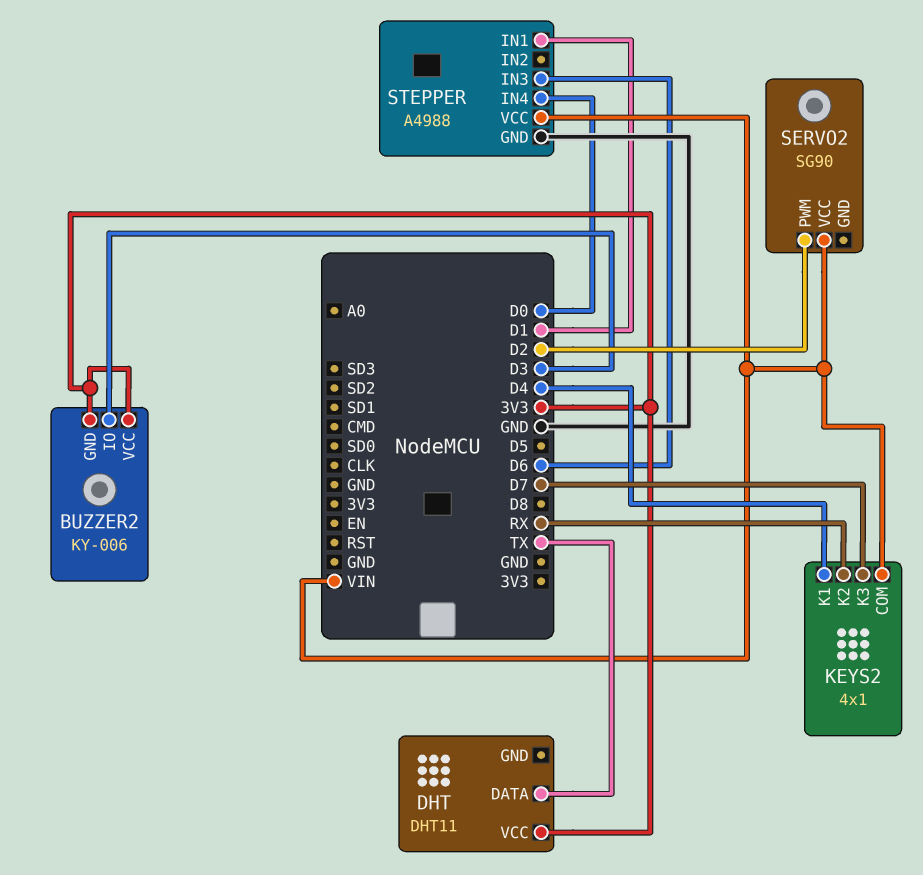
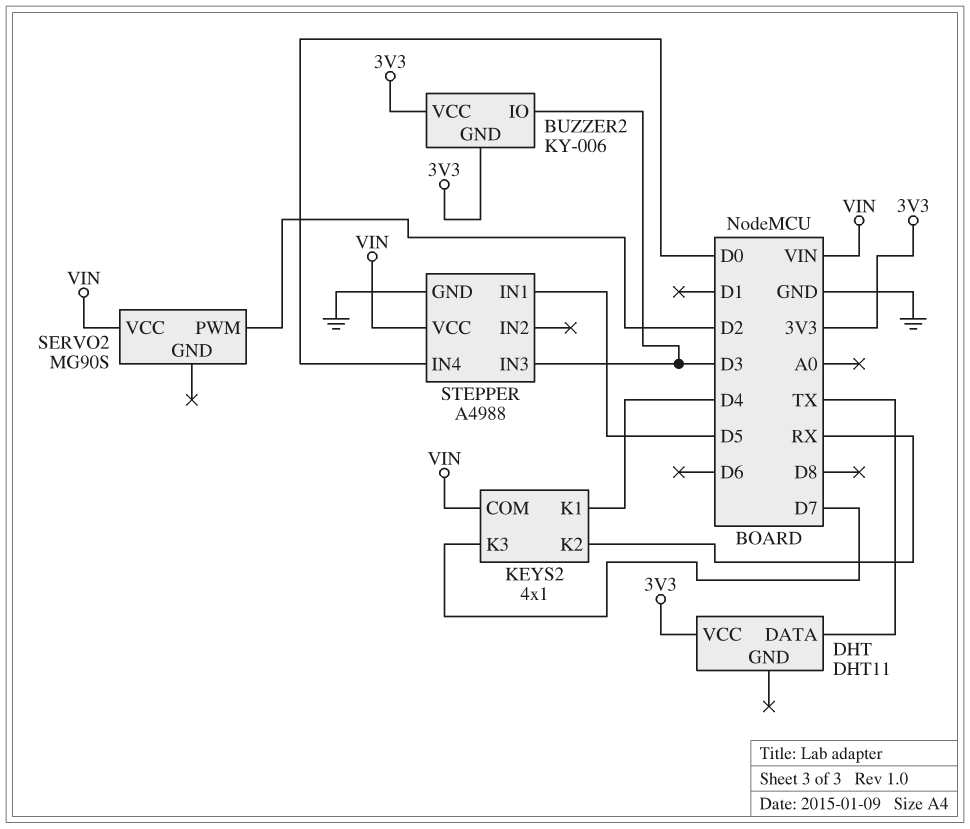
SERVO2: SG90 -> MG90S
STEPPER pin IN1: D1 -> D5
STEPPER pin IN3: D6 -> D3

